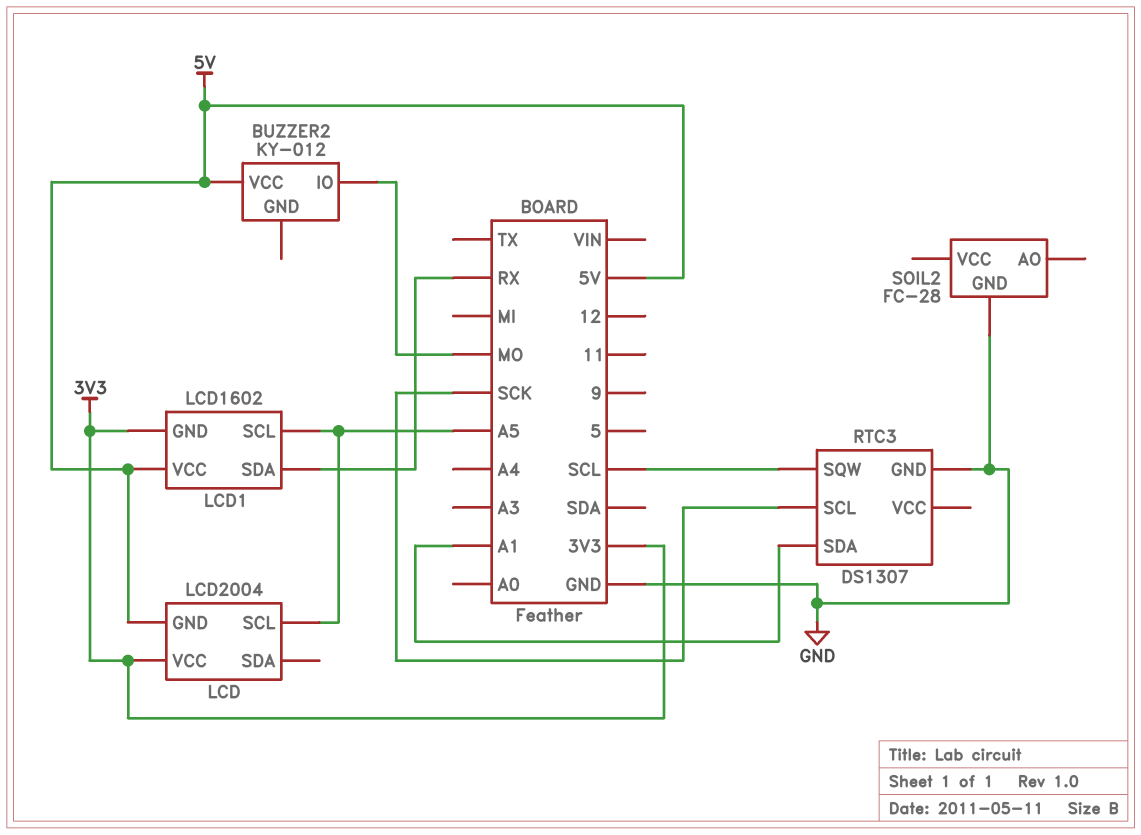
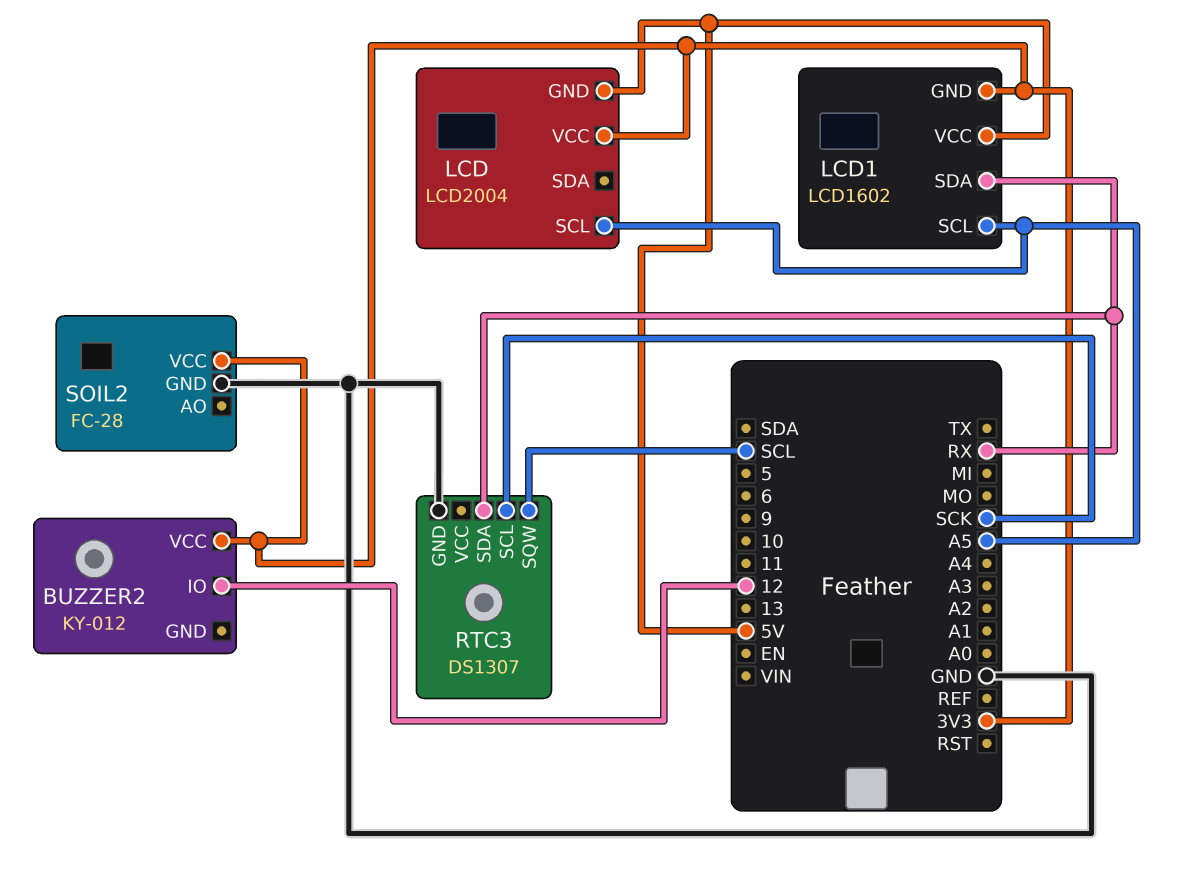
BUZZER2 pin IO: MO -> 12
BUZZER2 pin VCC: 5V -> 3V3
RTC3 pin SDA: A1 -> RX
SOIL2 pin VCC: none -> 3V3

